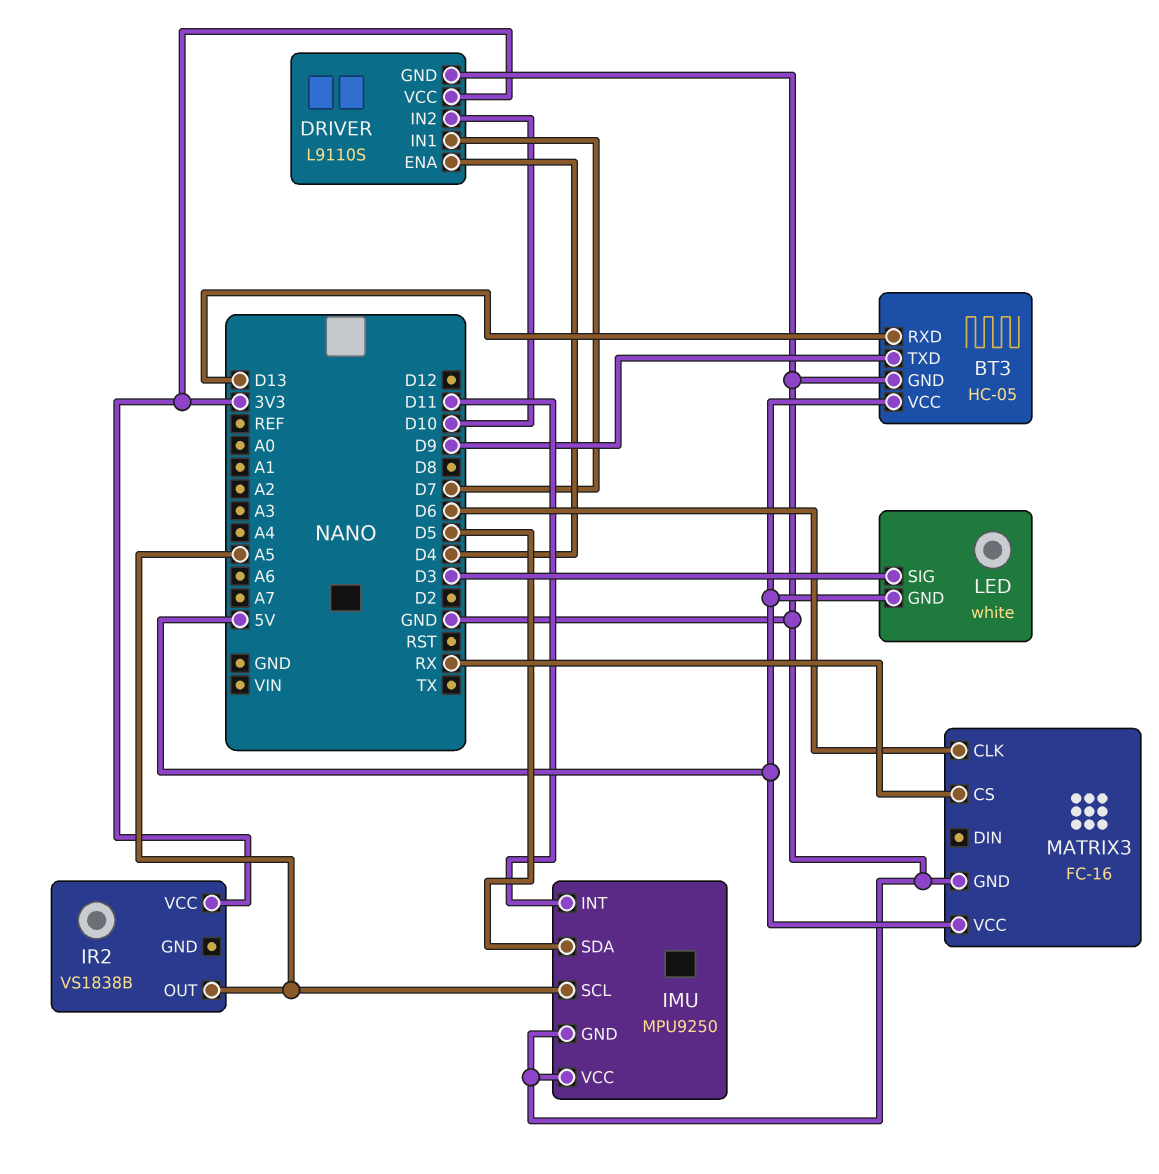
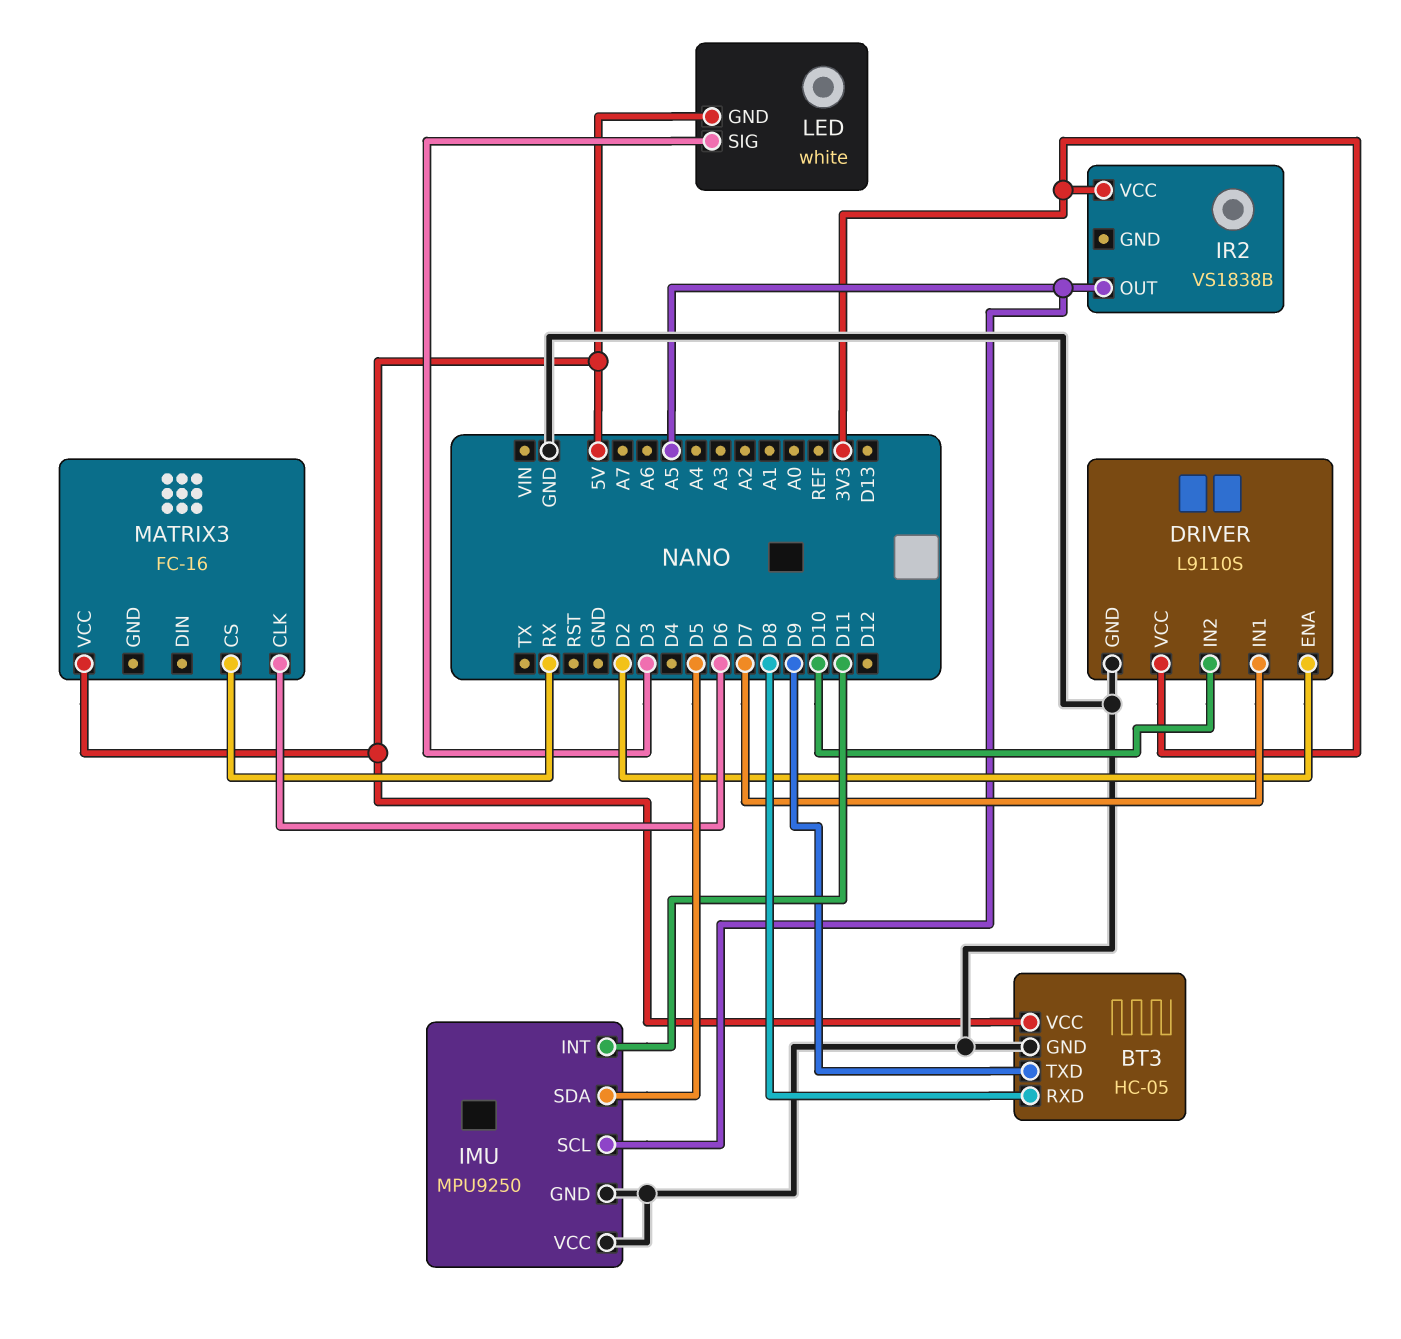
BT3 pin RXD: D13 -> D8
DRIVER pin ENA: D4 -> D2
MATRIX3 pin GND: GND -> none

